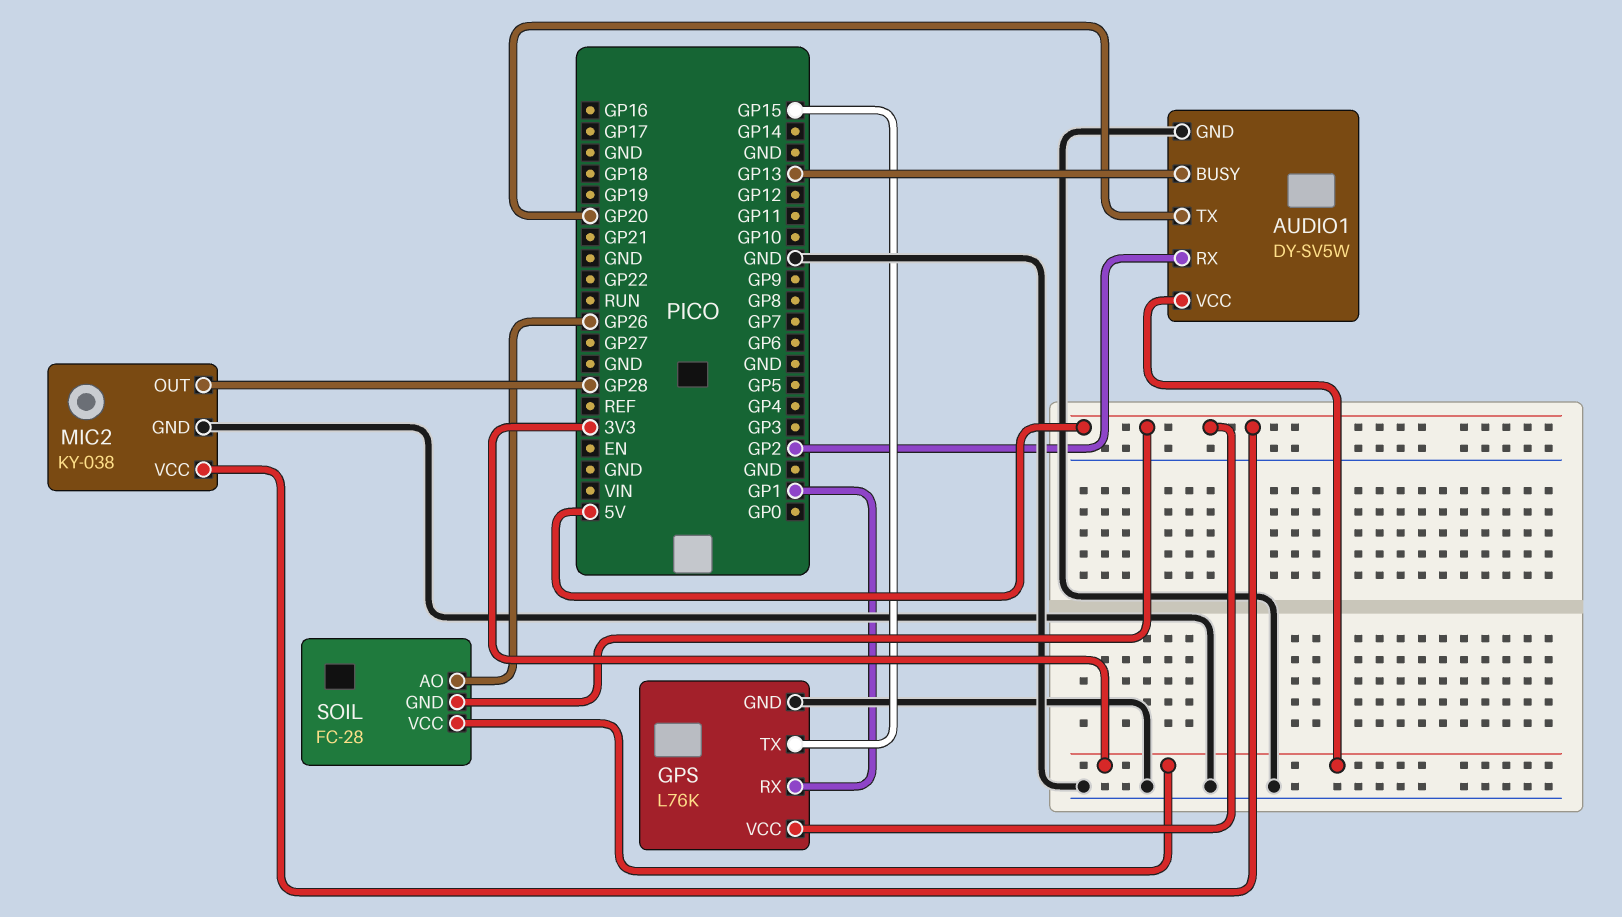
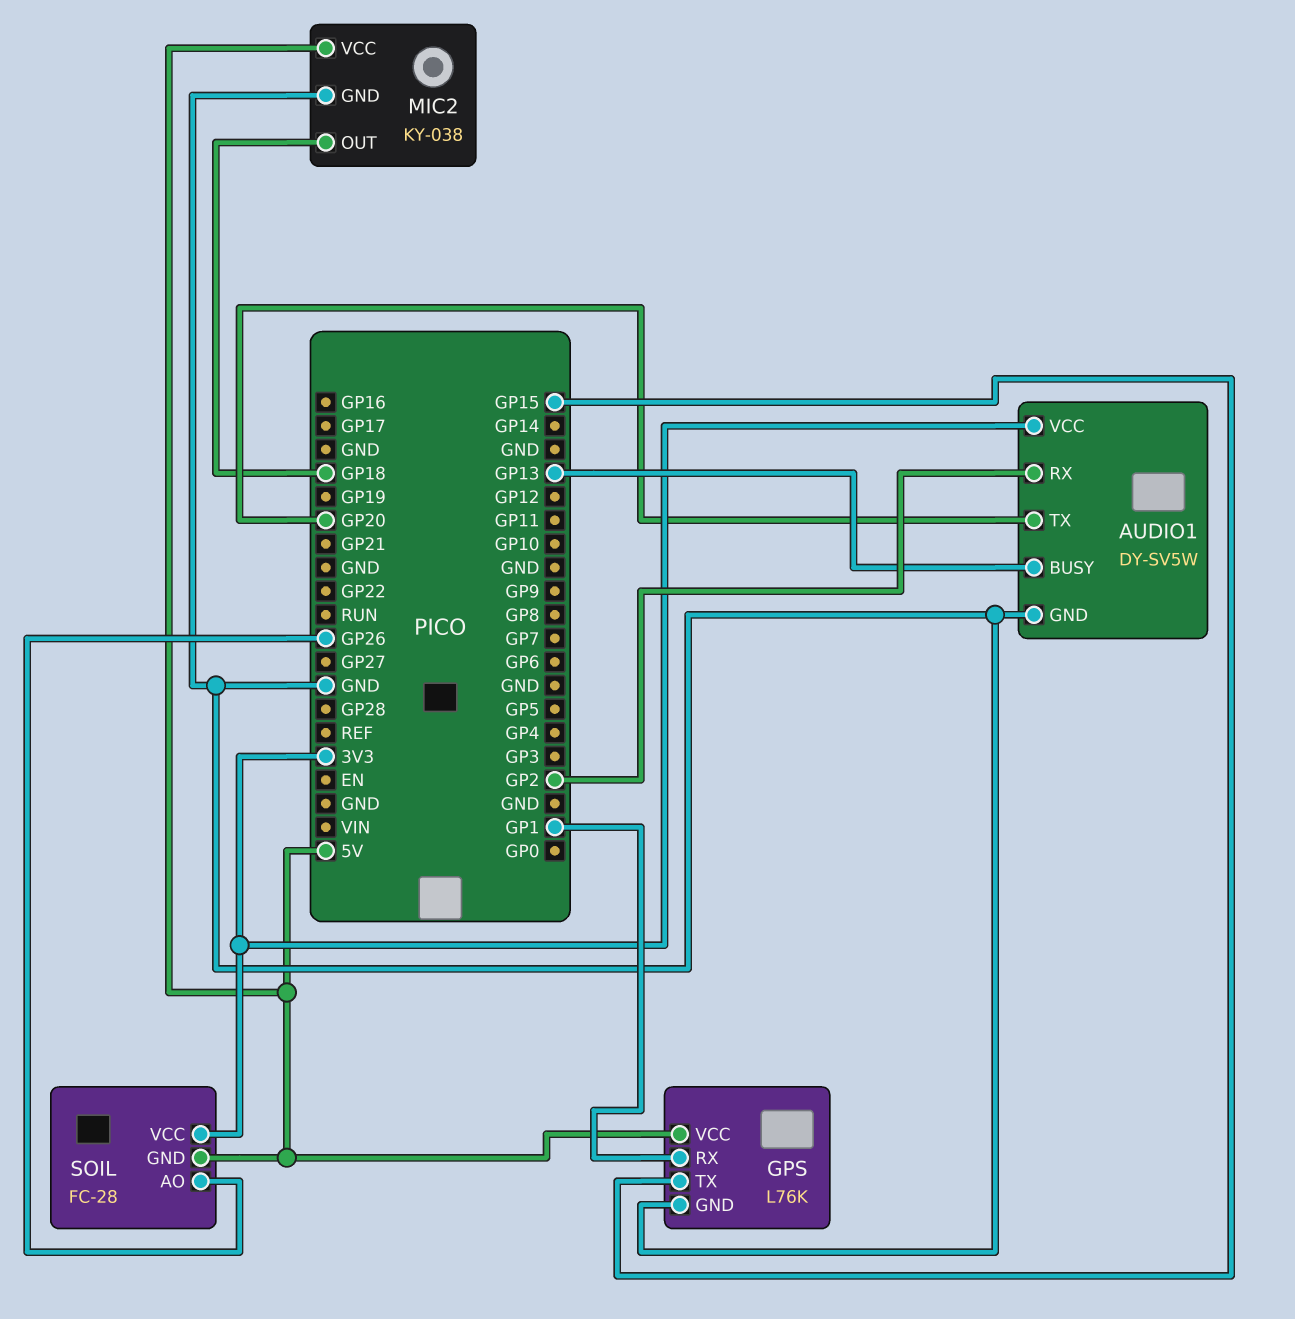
MIC2 pin OUT: GP28 -> GP18

